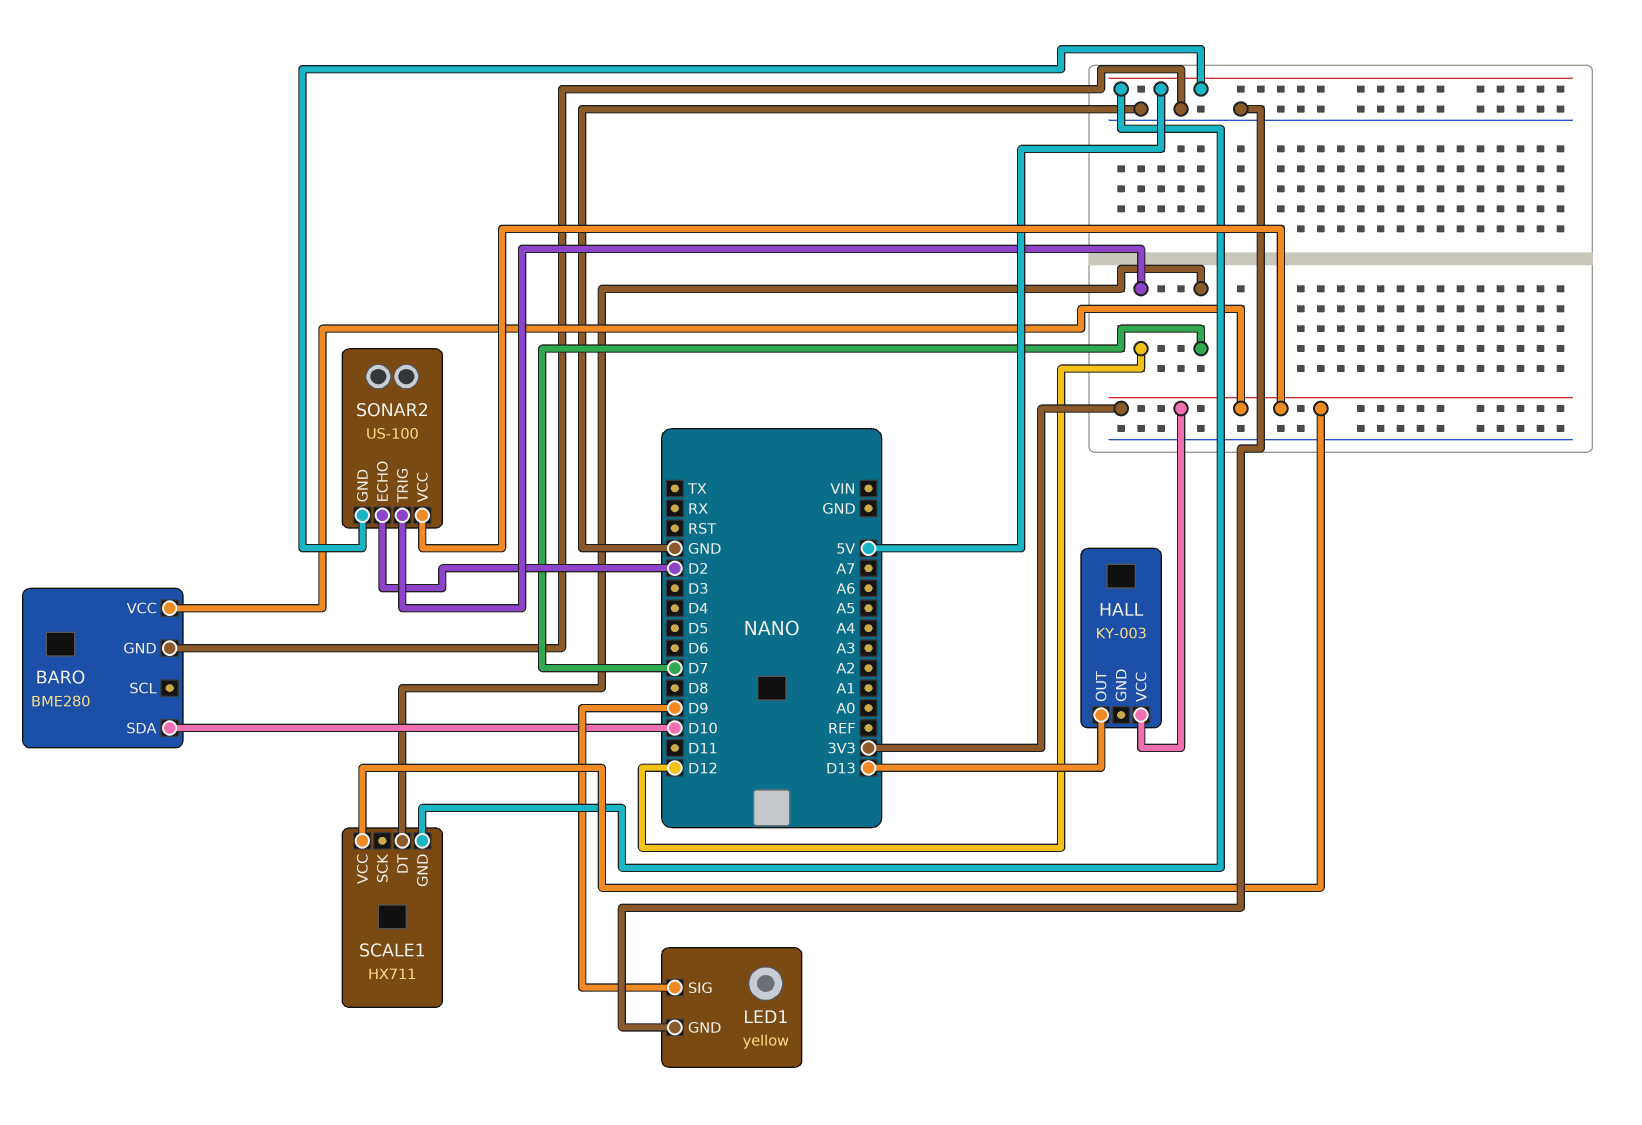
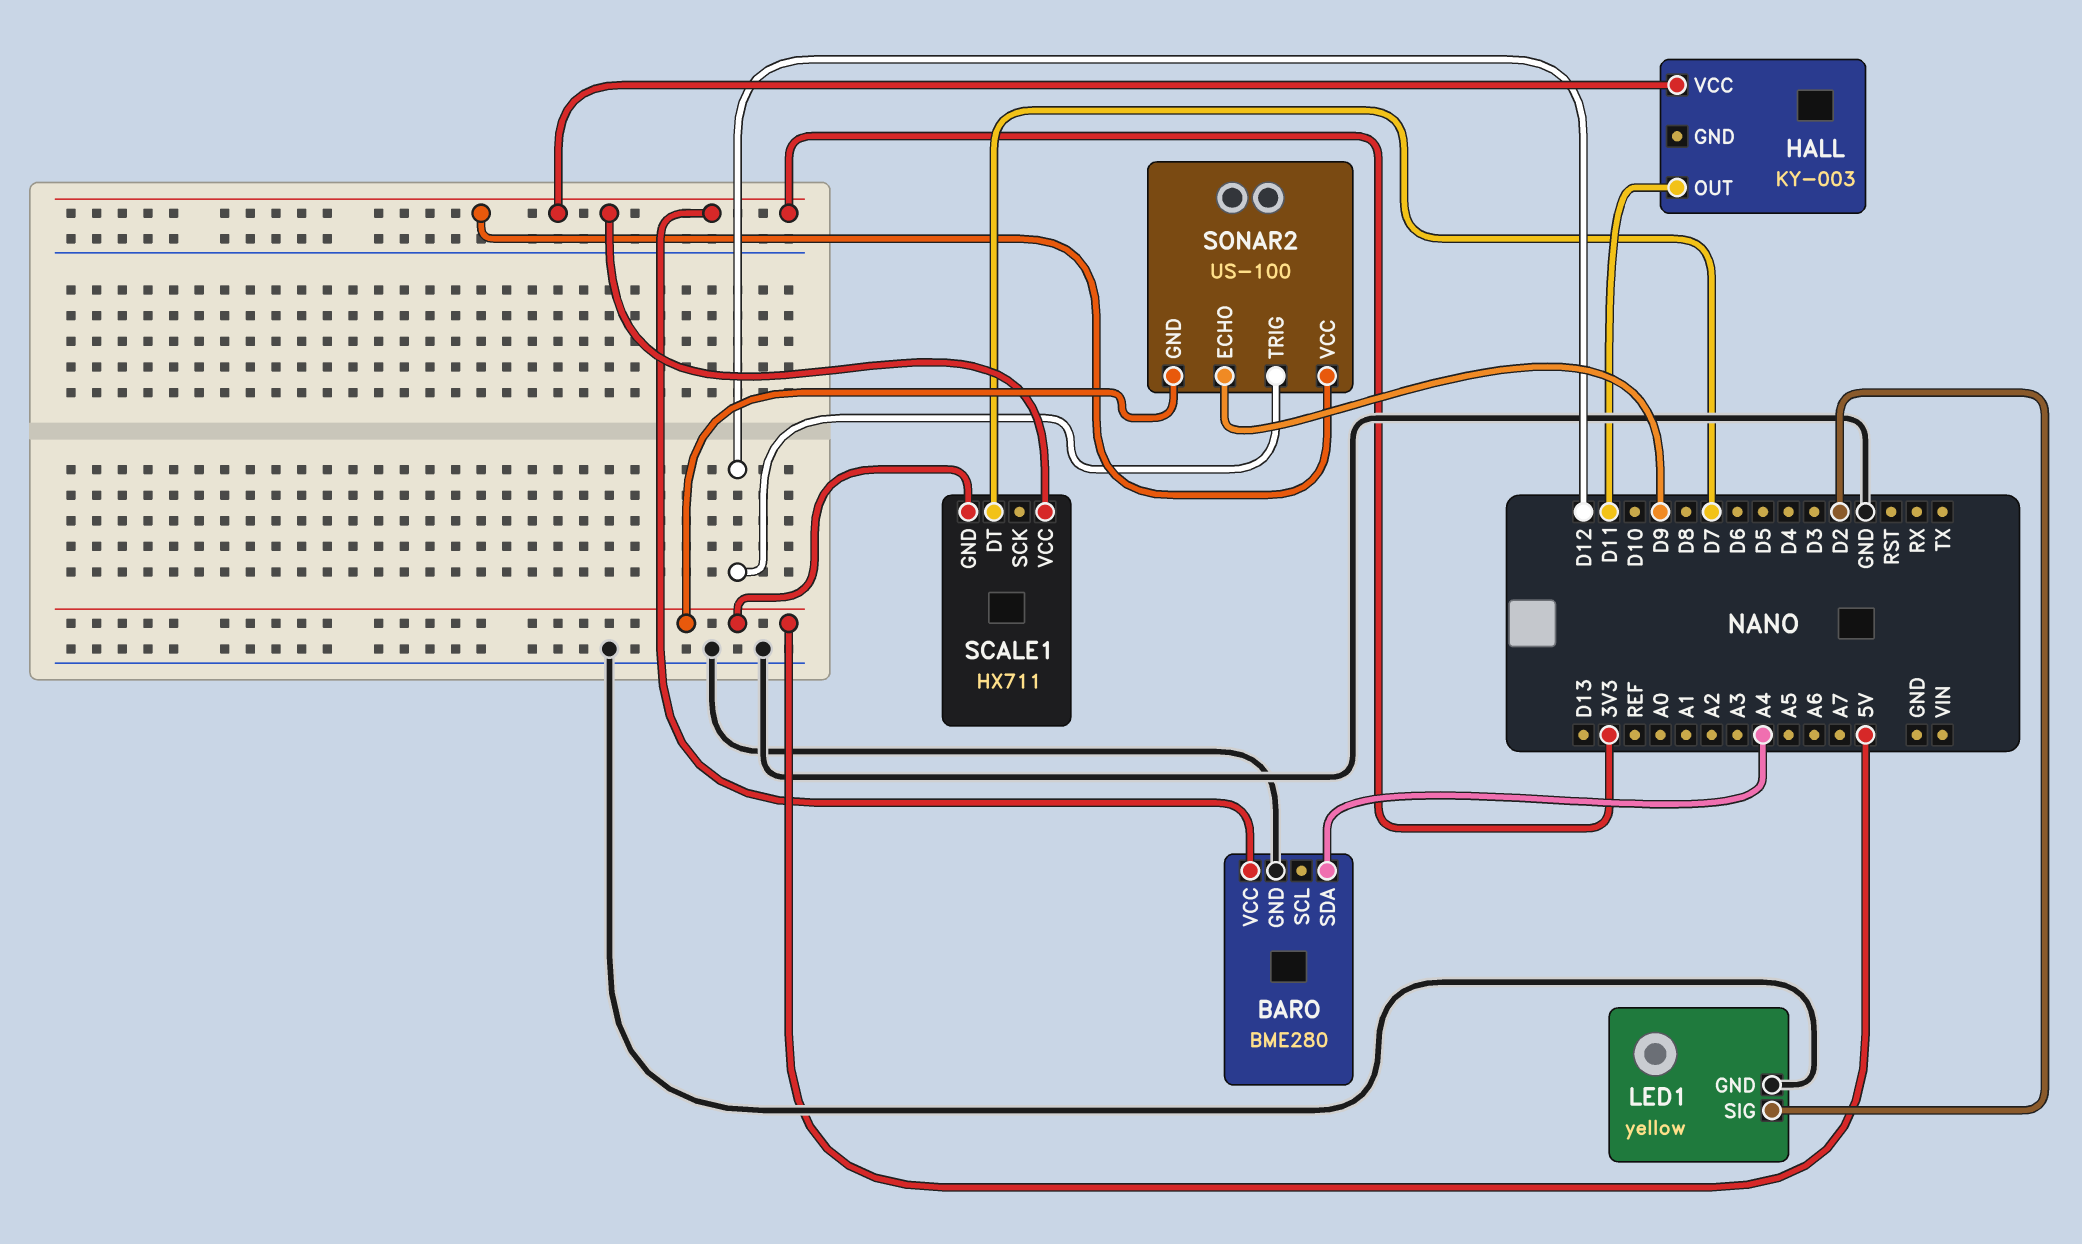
BARO pin SDA: D10 -> A4
HALL pin OUT: D13 -> D11
LED1 pin SIG: D9 -> D2
SONAR2 pin ECHO: D2 -> D9

